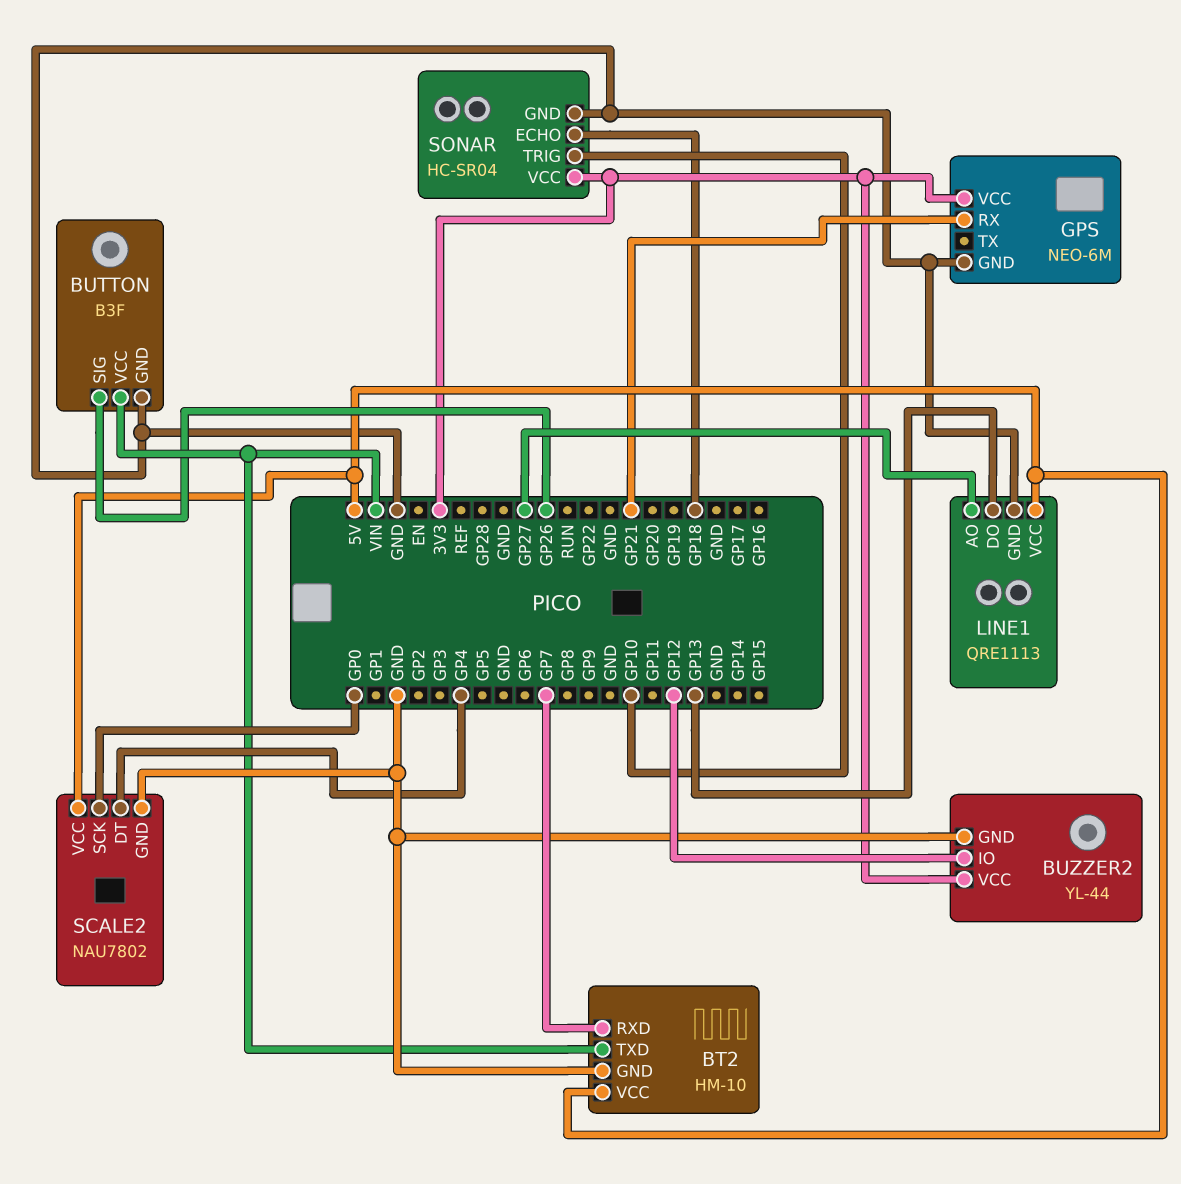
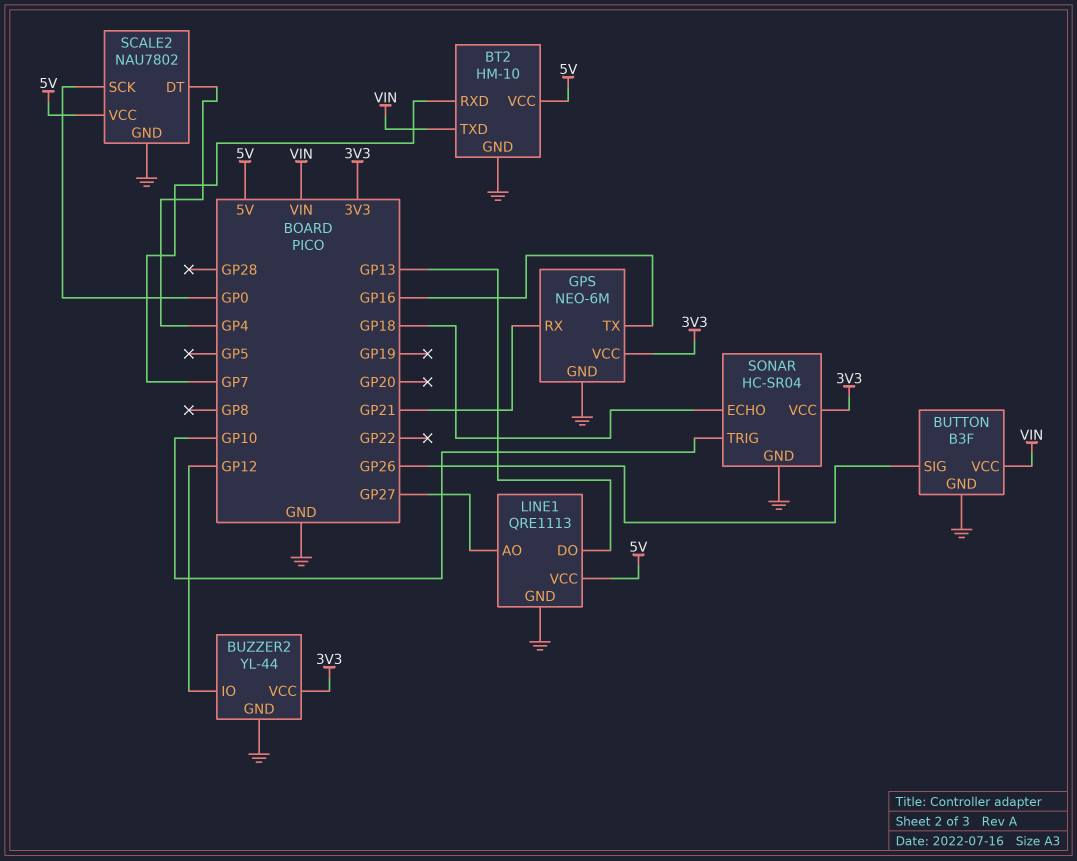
GPS pin TX: none -> GP16

